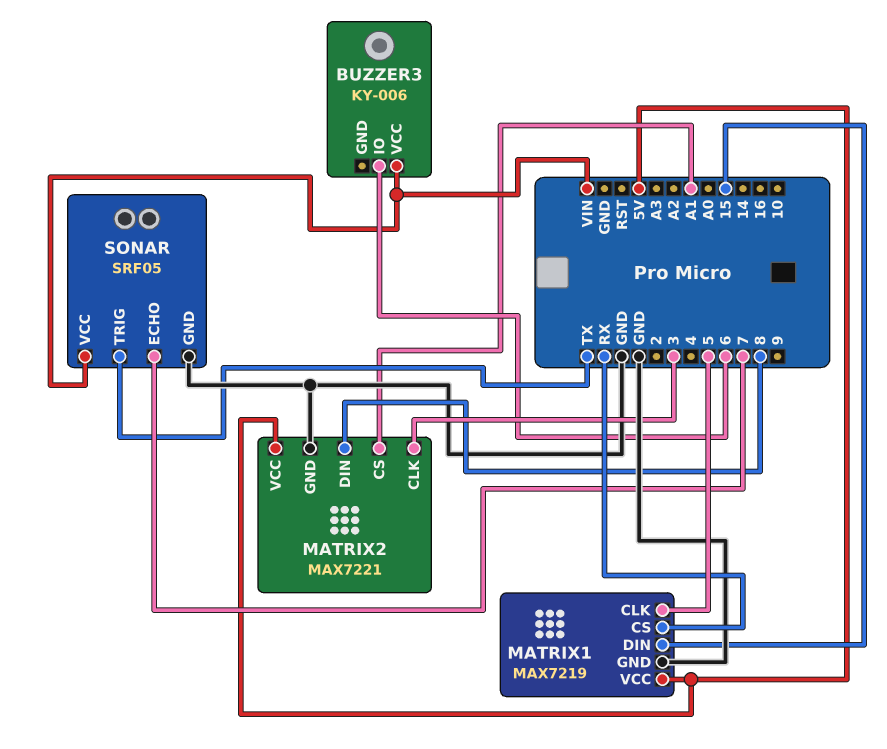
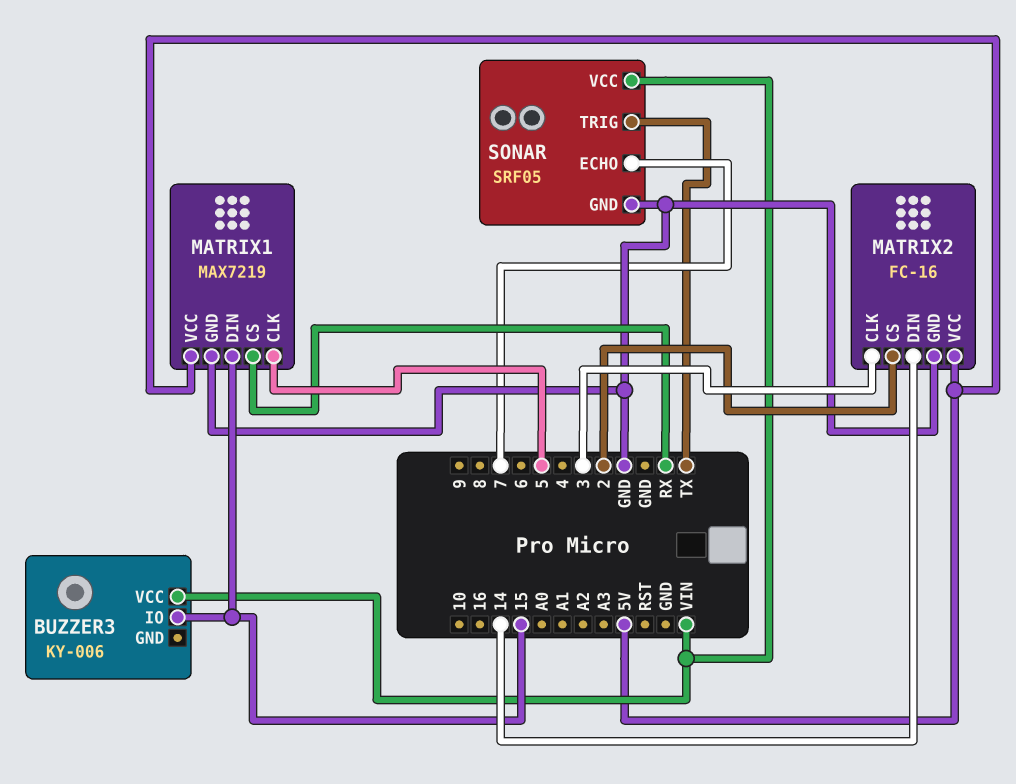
BUZZER3 pin IO: 6 -> 15
MATRIX2: MAX7221 -> FC-16
MATRIX2 pin CS: A1 -> 2
MATRIX2 pin DIN: 8 -> 14

